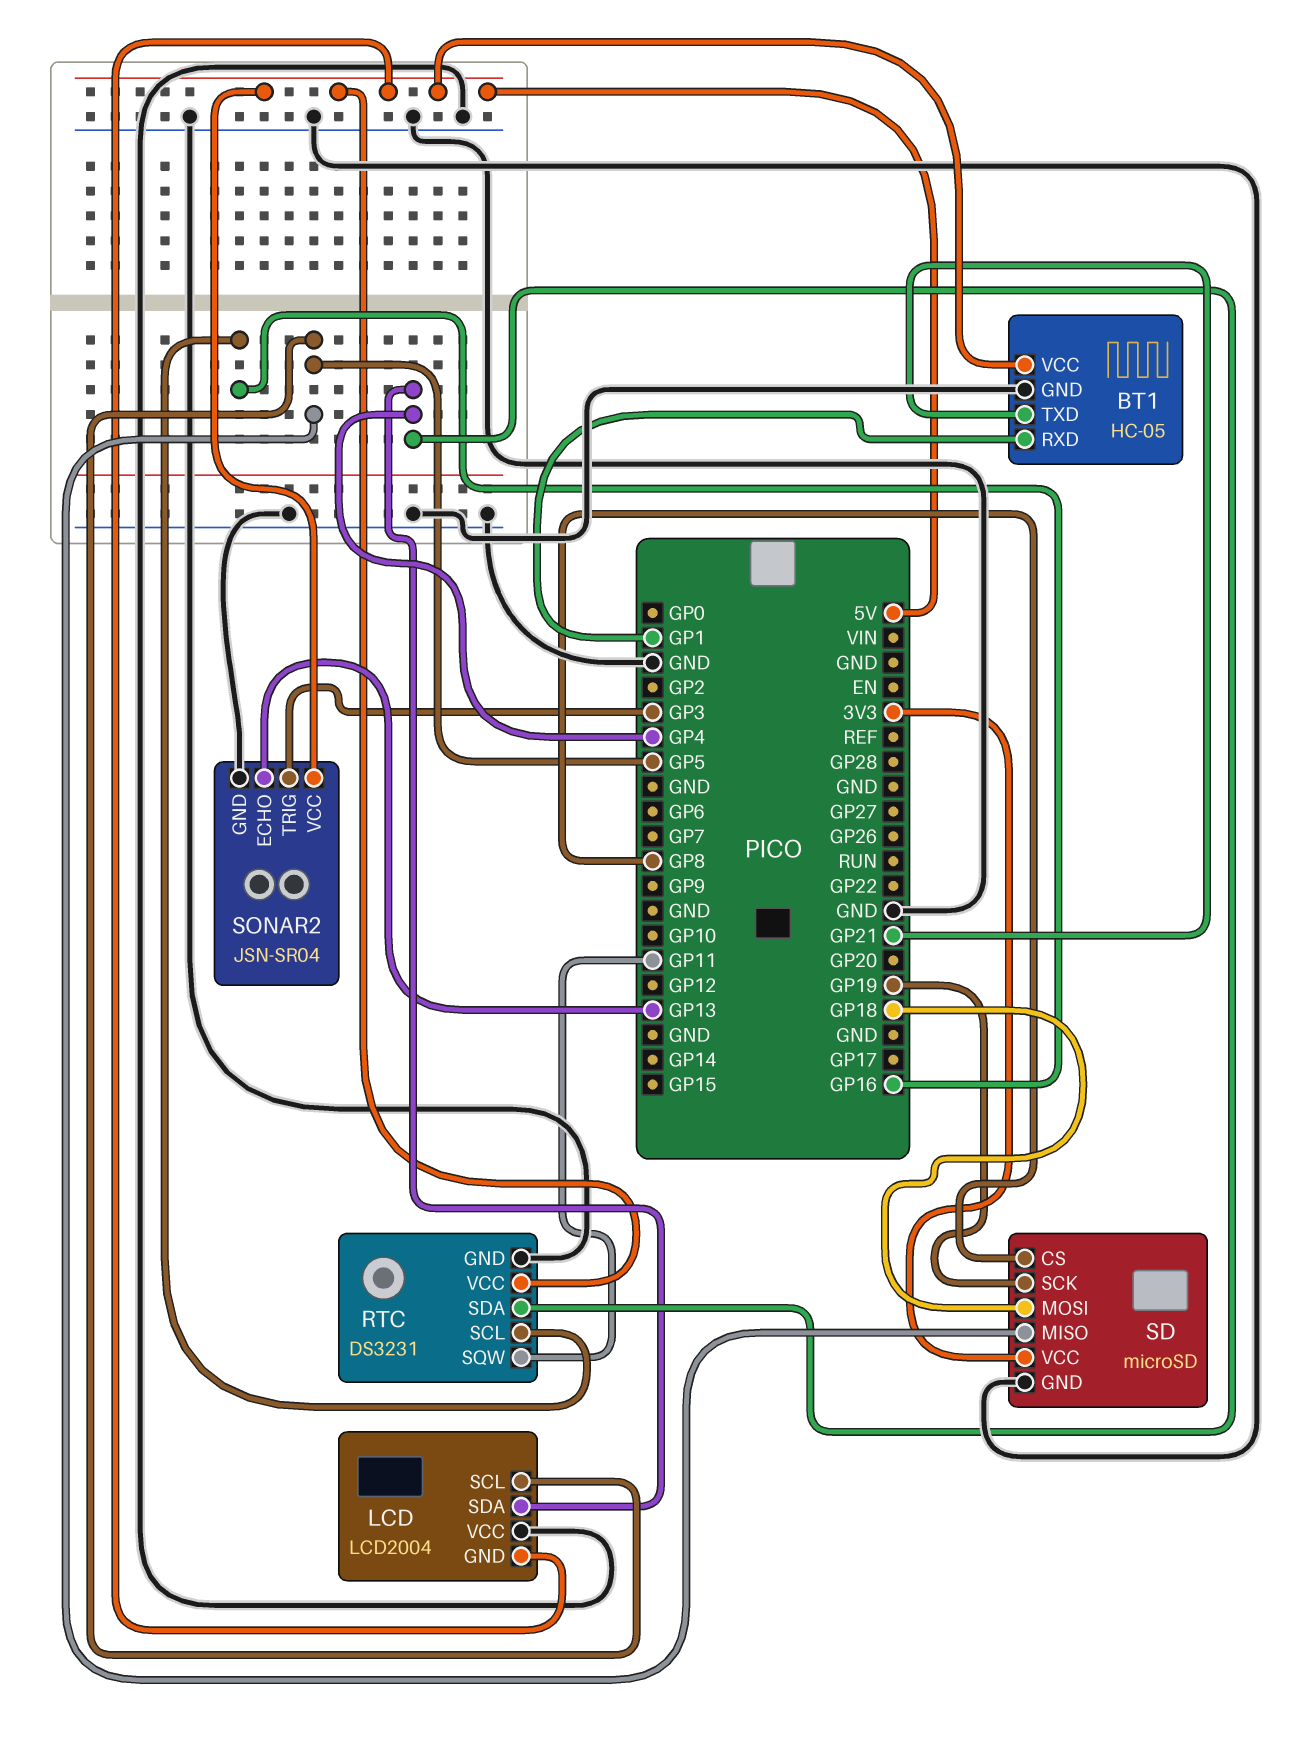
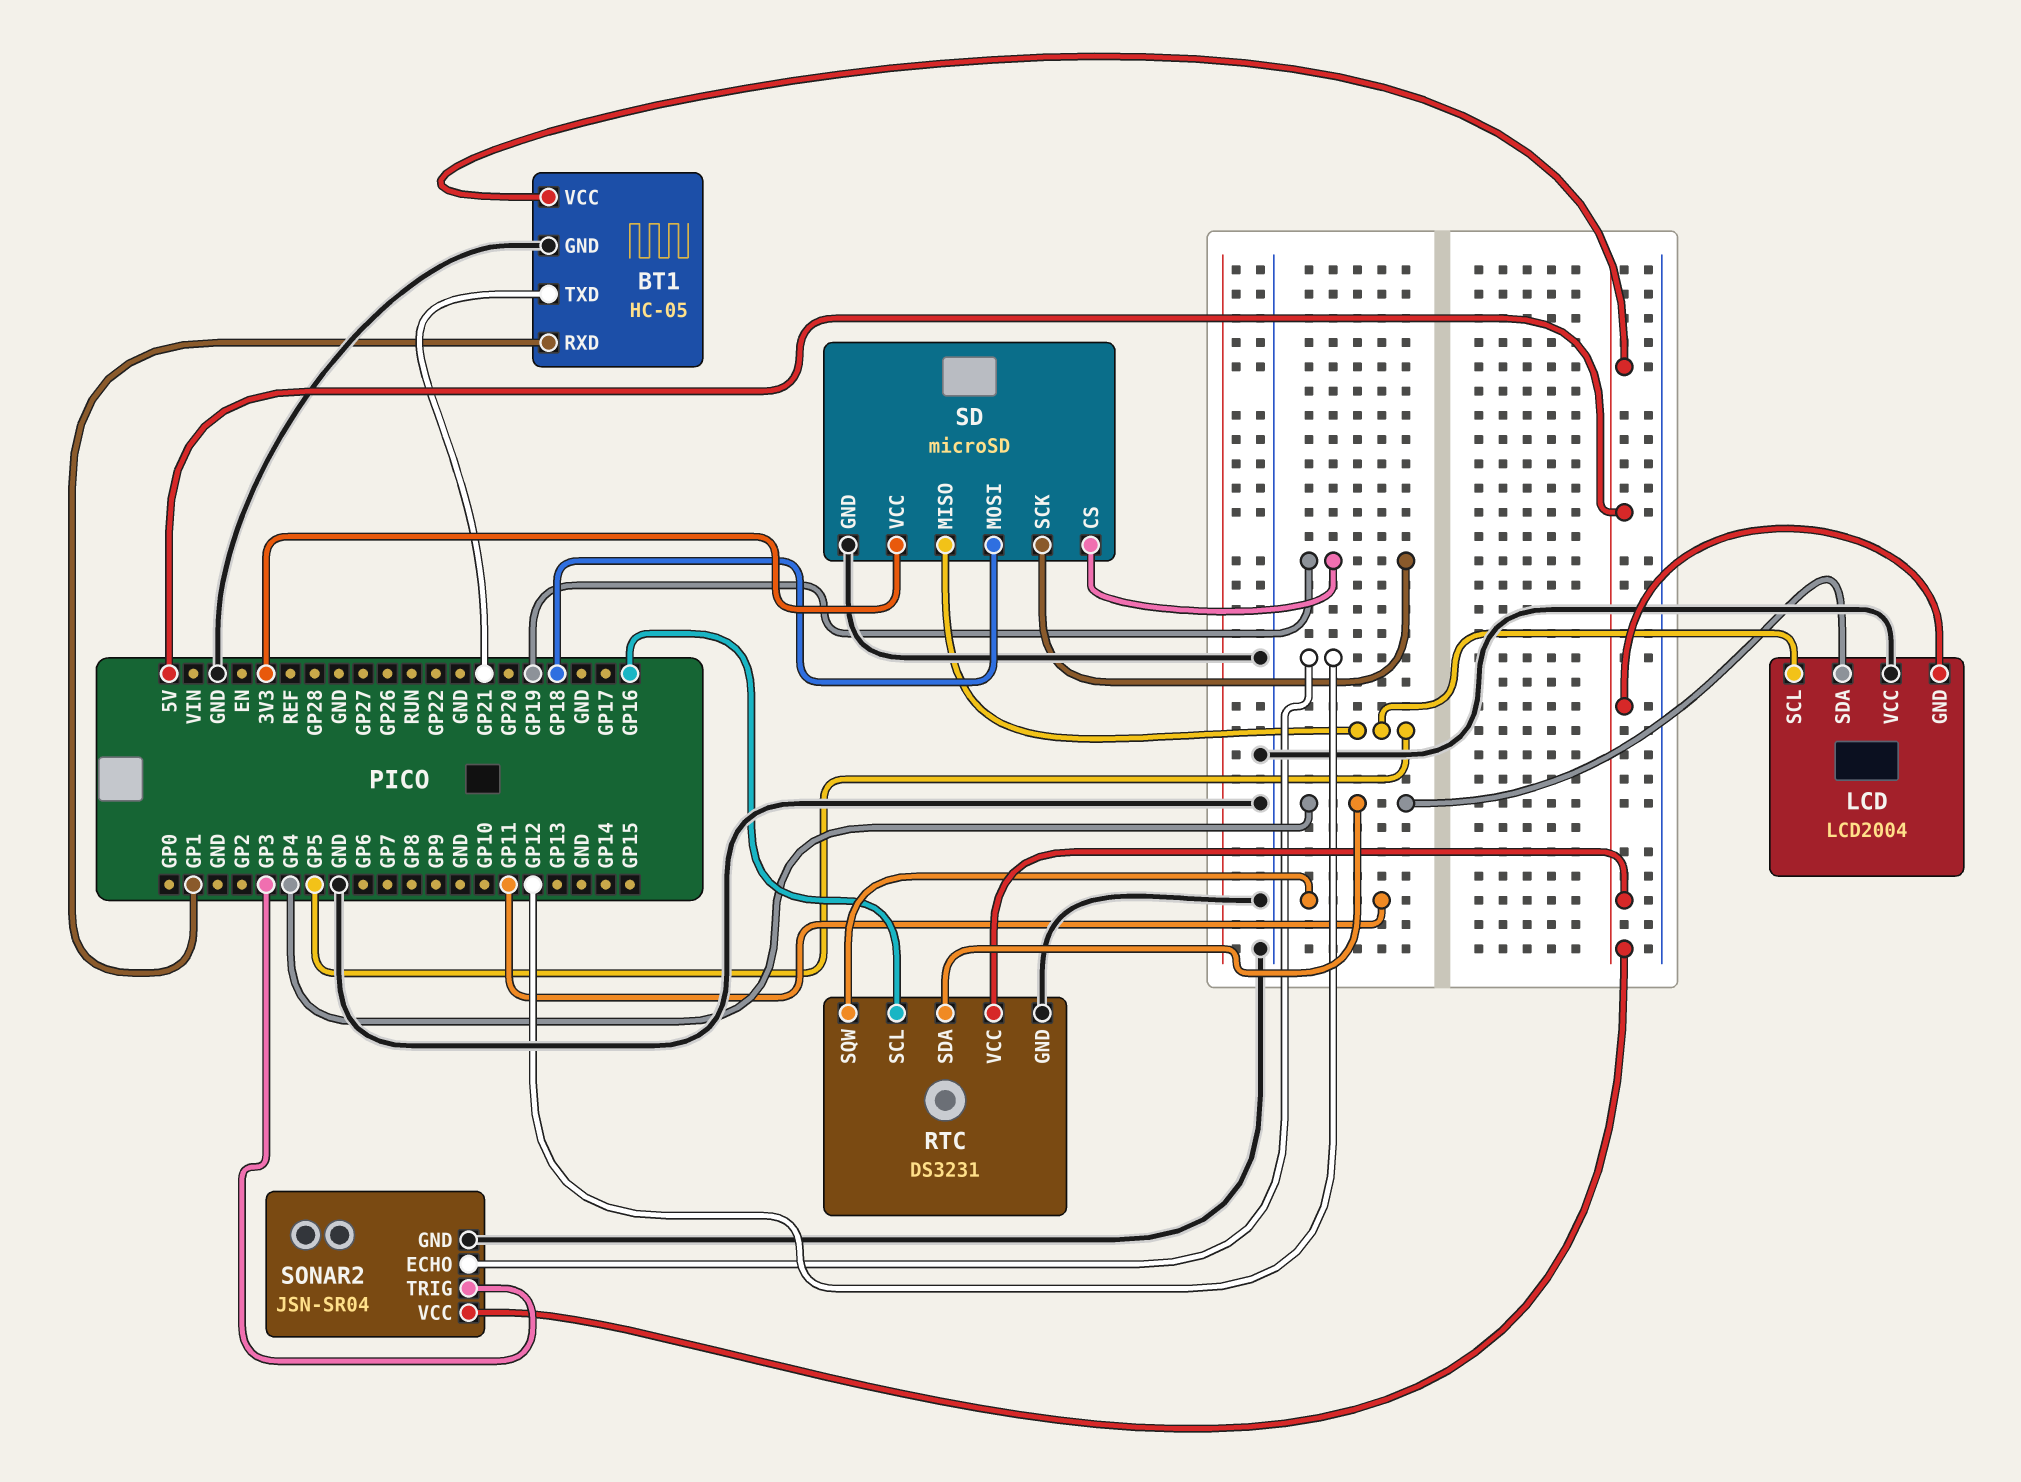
SD pin CS: GP8 -> GP19
SONAR2 pin ECHO: GP13 -> GP12

